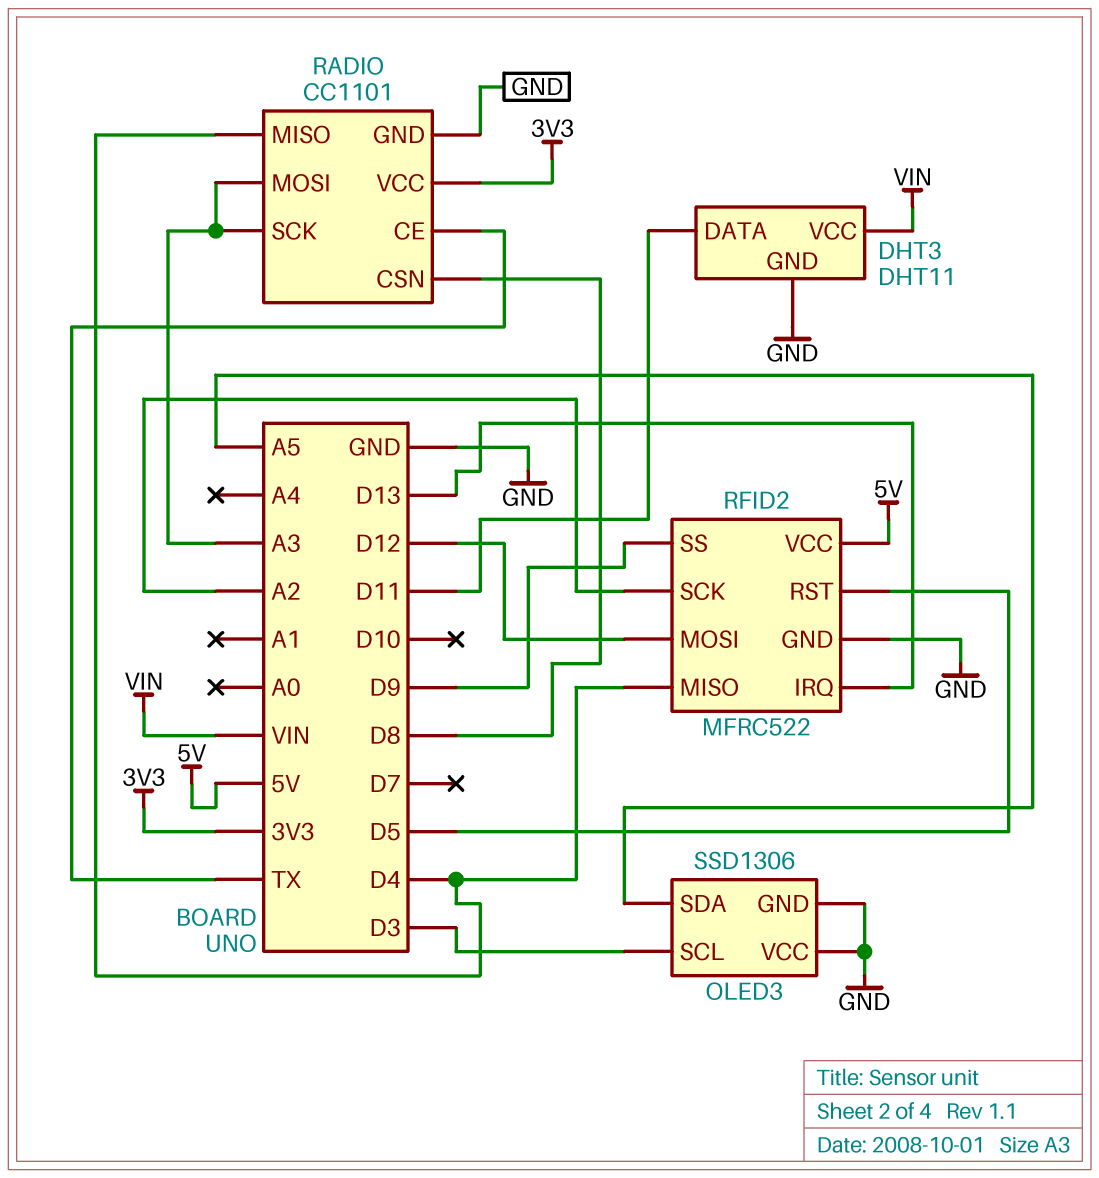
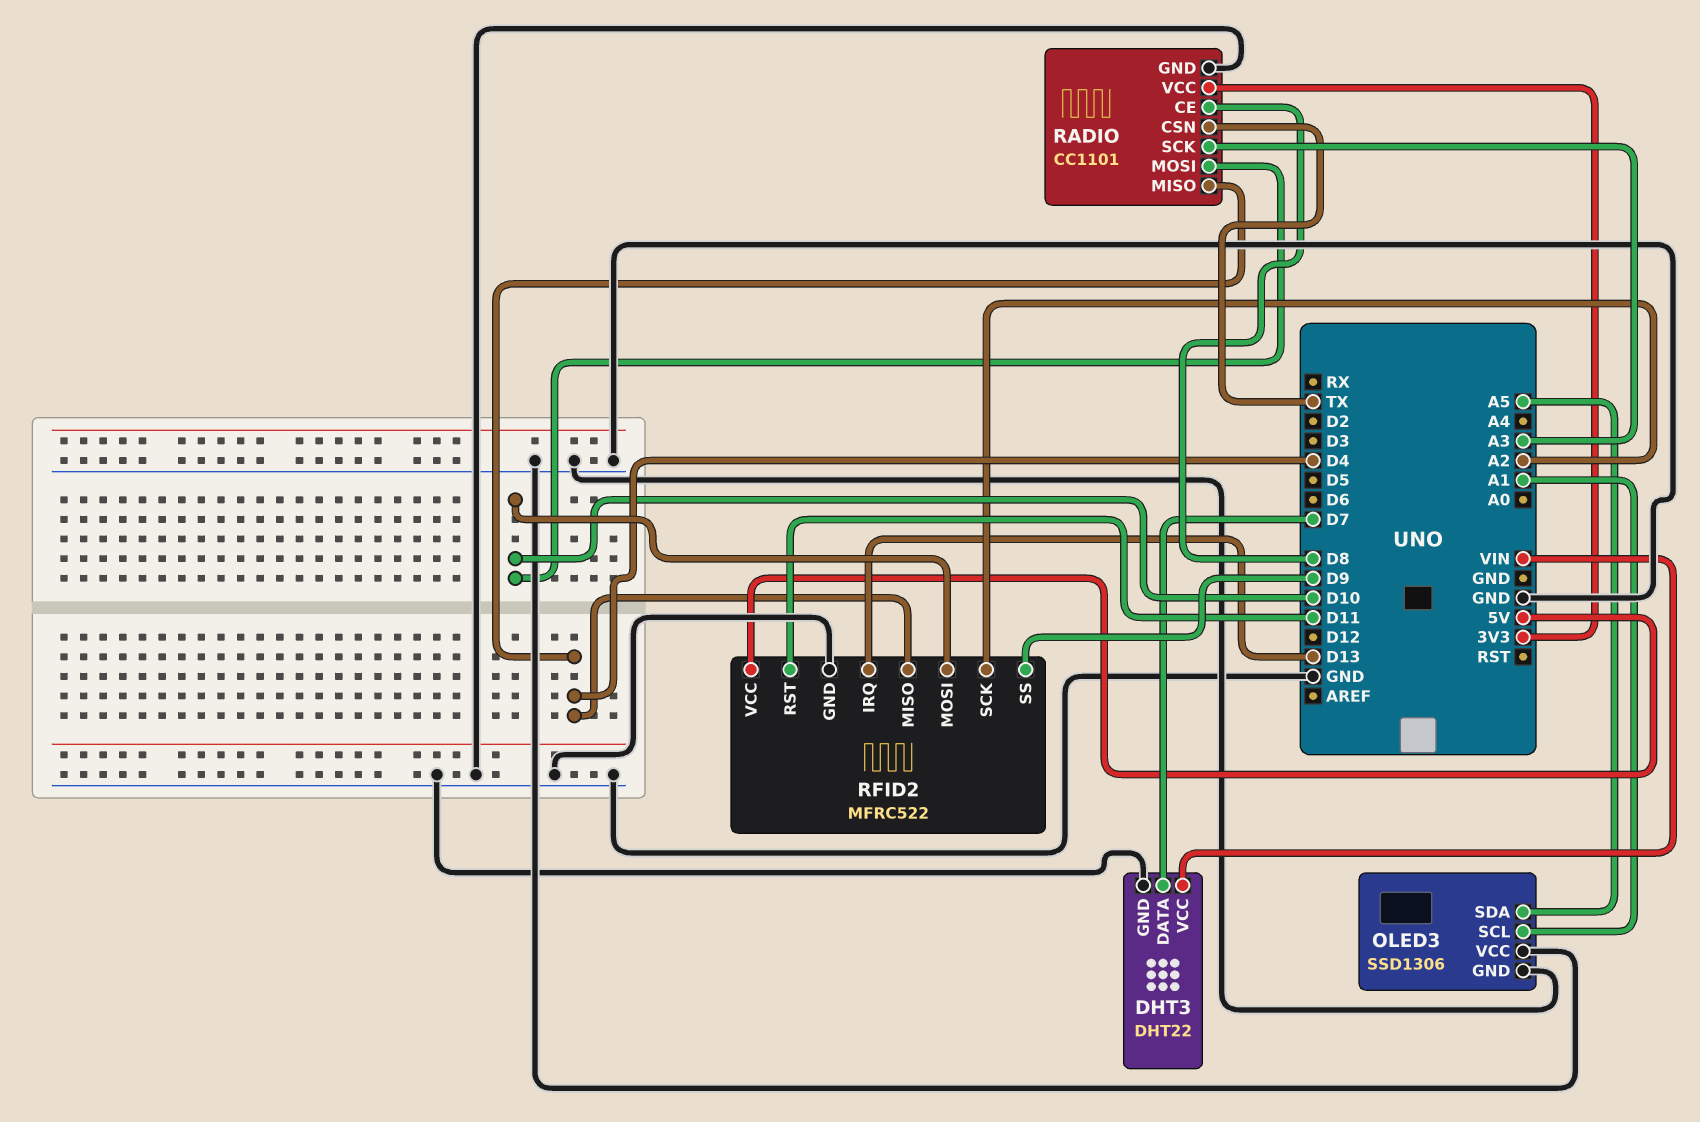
DHT3: DHT11 -> DHT22
DHT3 pin DATA: D11 -> D7
OLED3 pin SCL: D3 -> A1
RADIO pin CE: TX -> D8
RADIO pin CSN: D8 -> TX
RADIO pin MOSI: A3 -> D10
RFID2 pin MOSI: D12 -> D10
RFID2 pin RST: D5 -> D11

